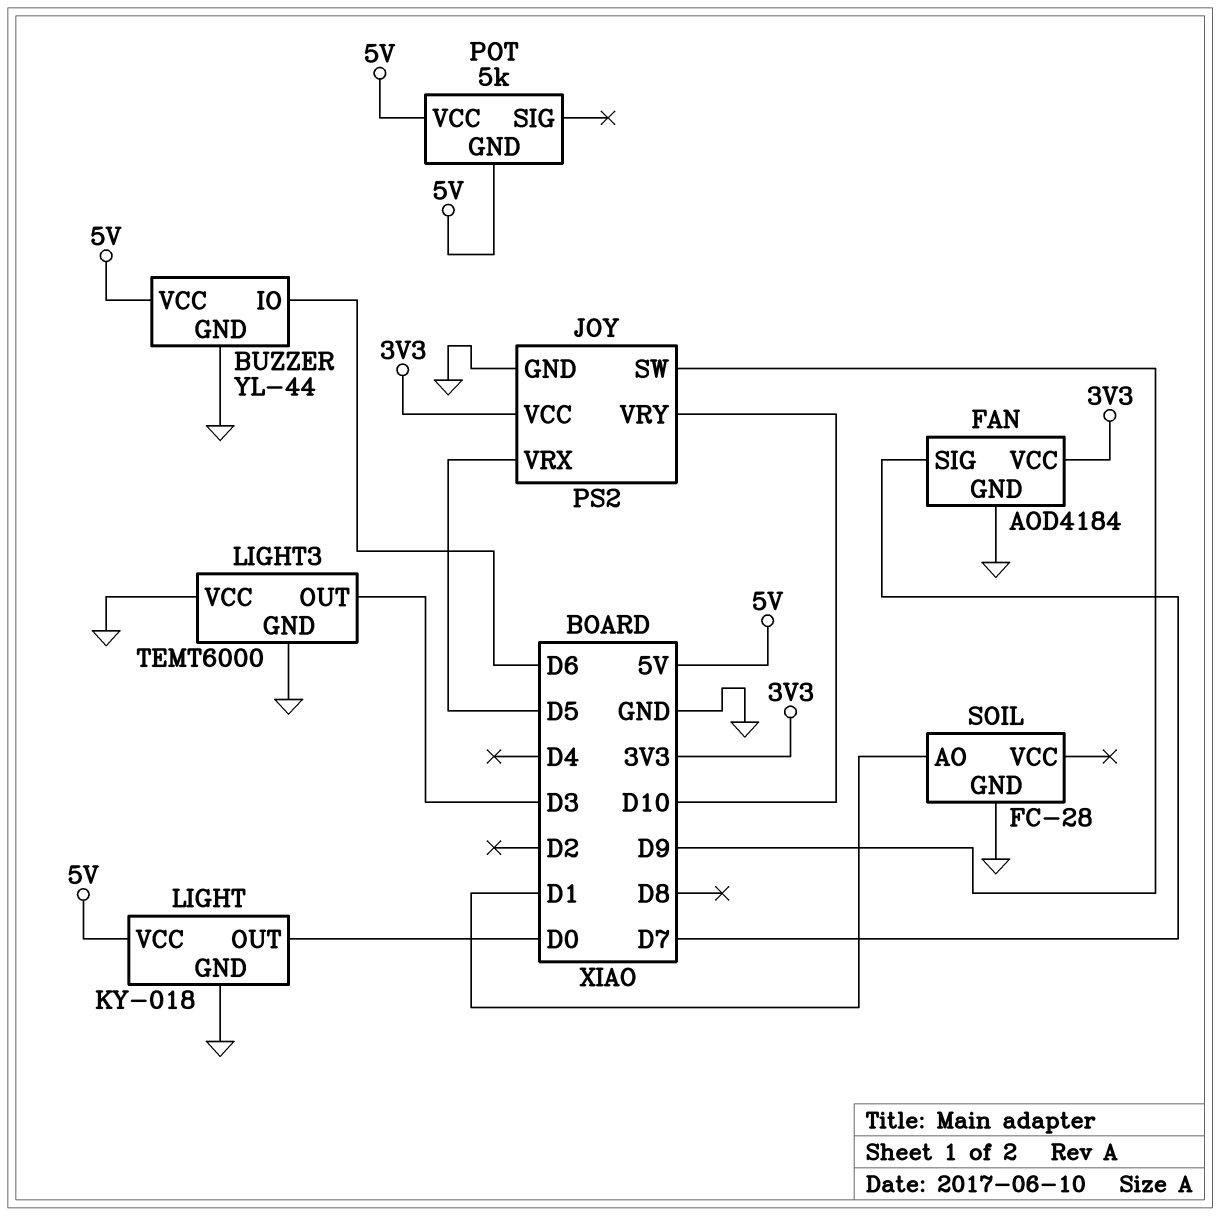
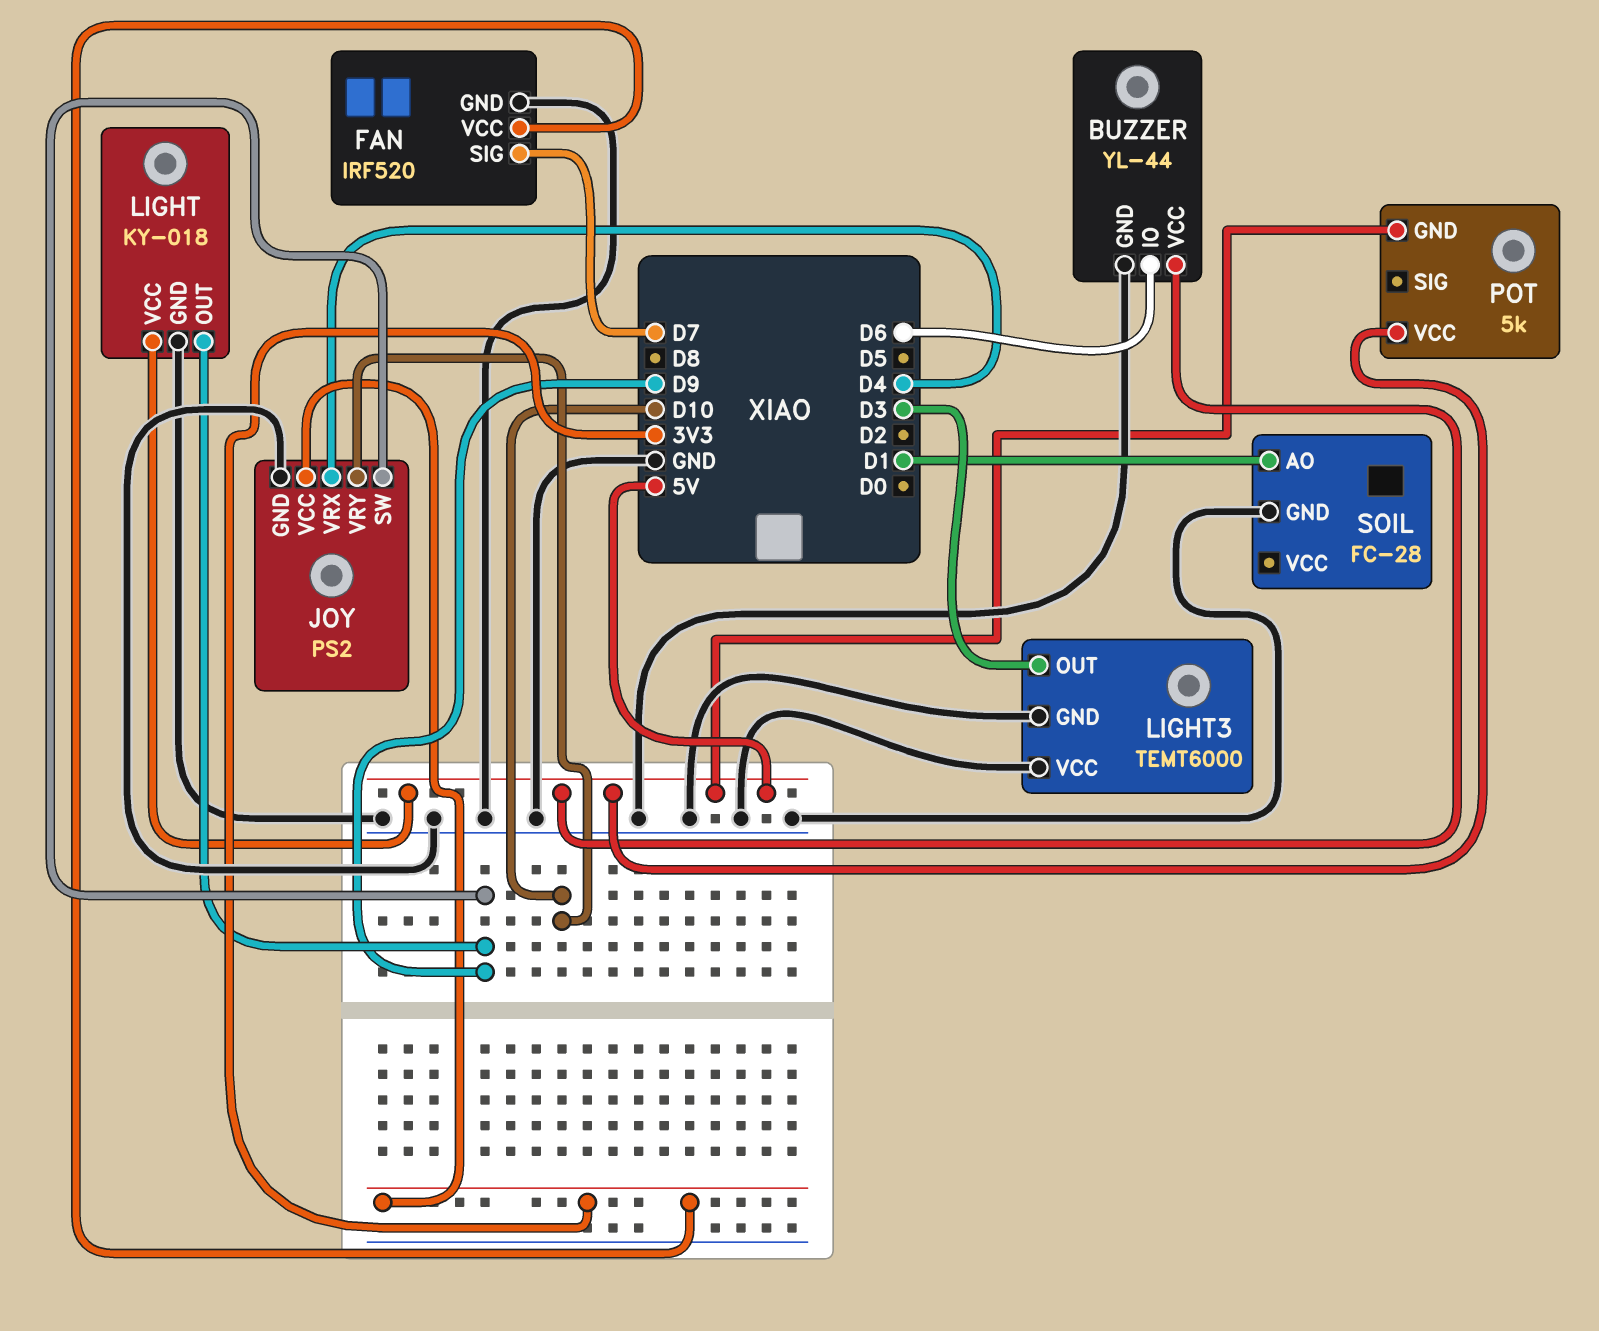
FAN: AOD4184 -> IRF520
JOY pin VRX: D5 -> D4
LIGHT pin OUT: D0 -> D9

